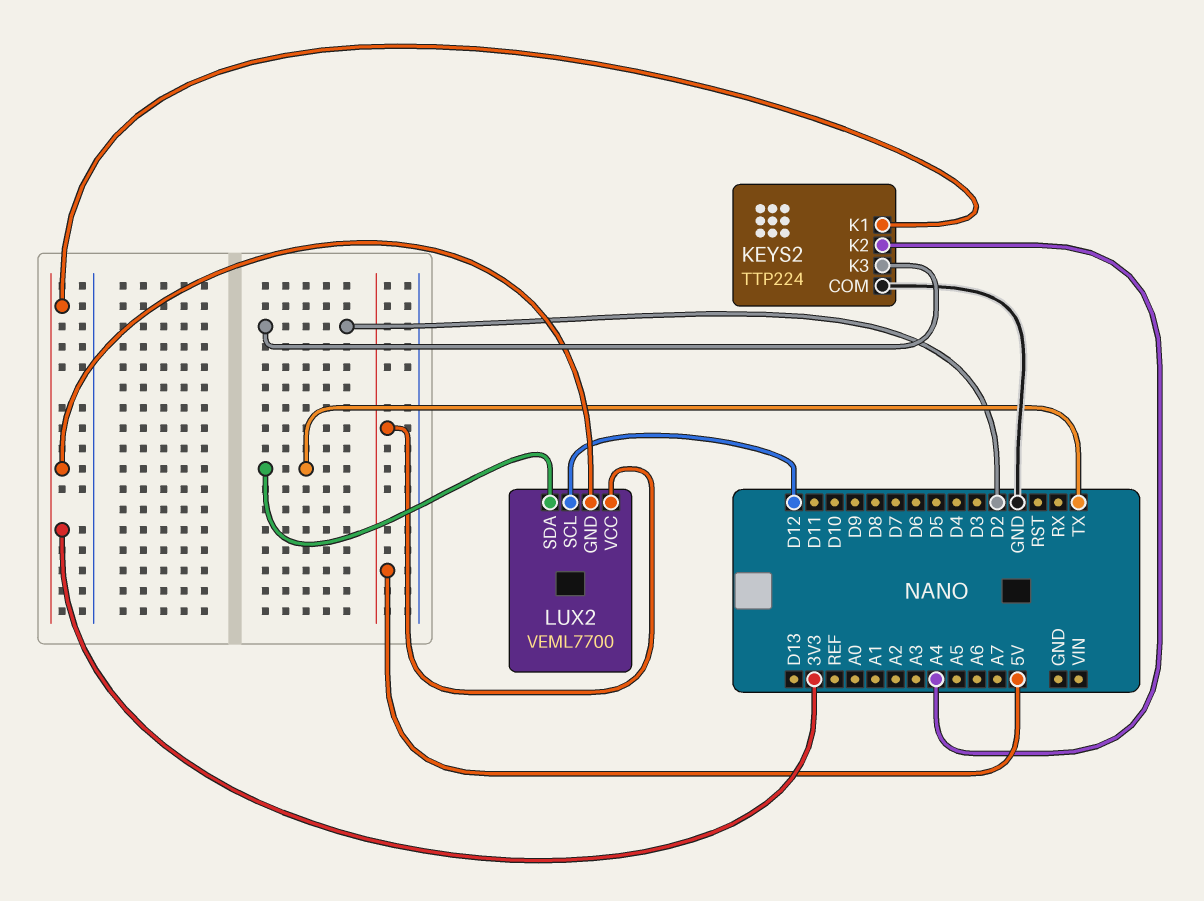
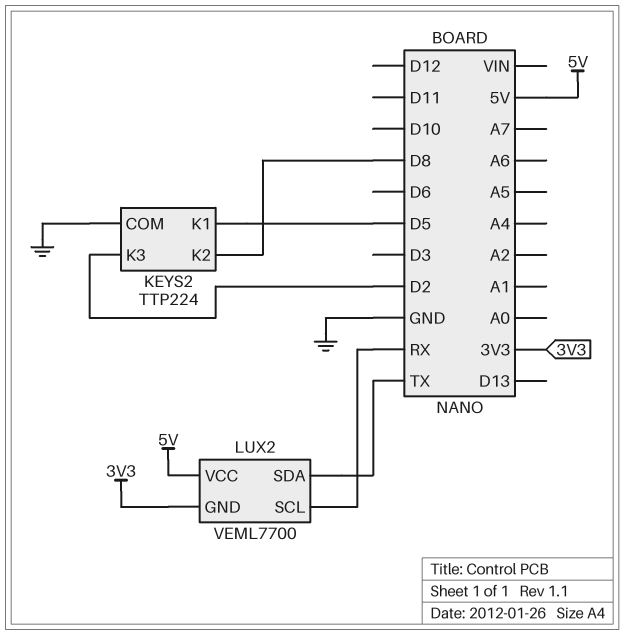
KEYS2 pin K1: 3V3 -> D5
KEYS2 pin K2: A4 -> D8
LUX2 pin SCL: D12 -> RX

